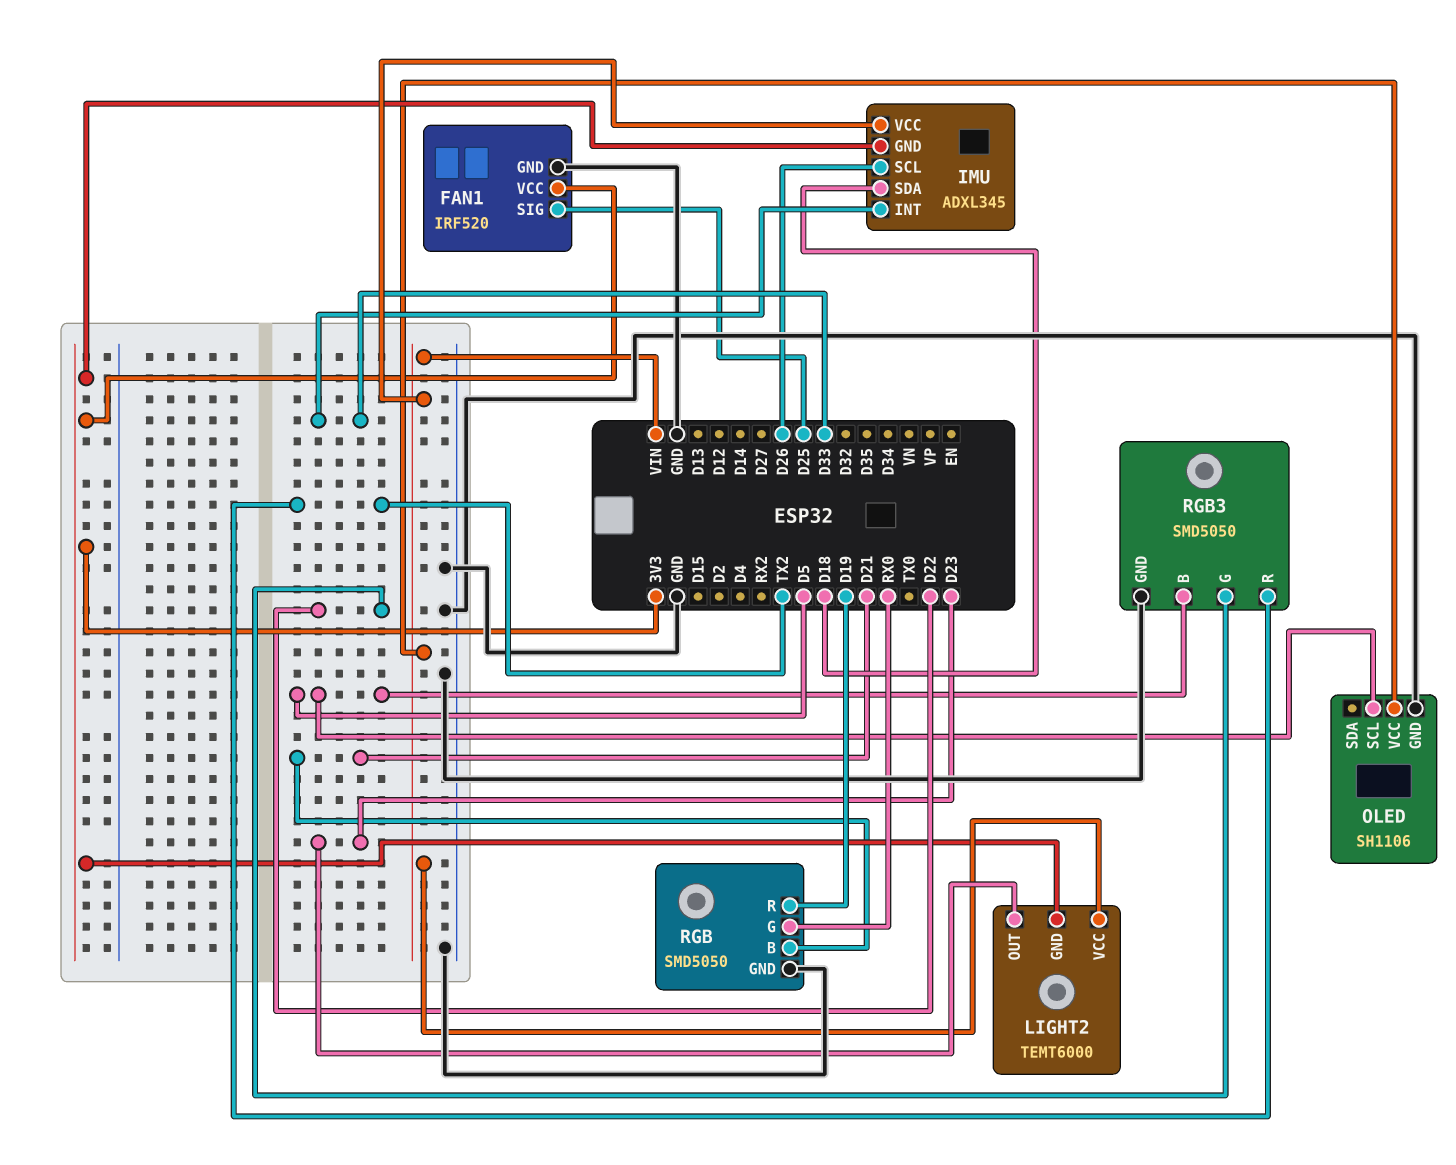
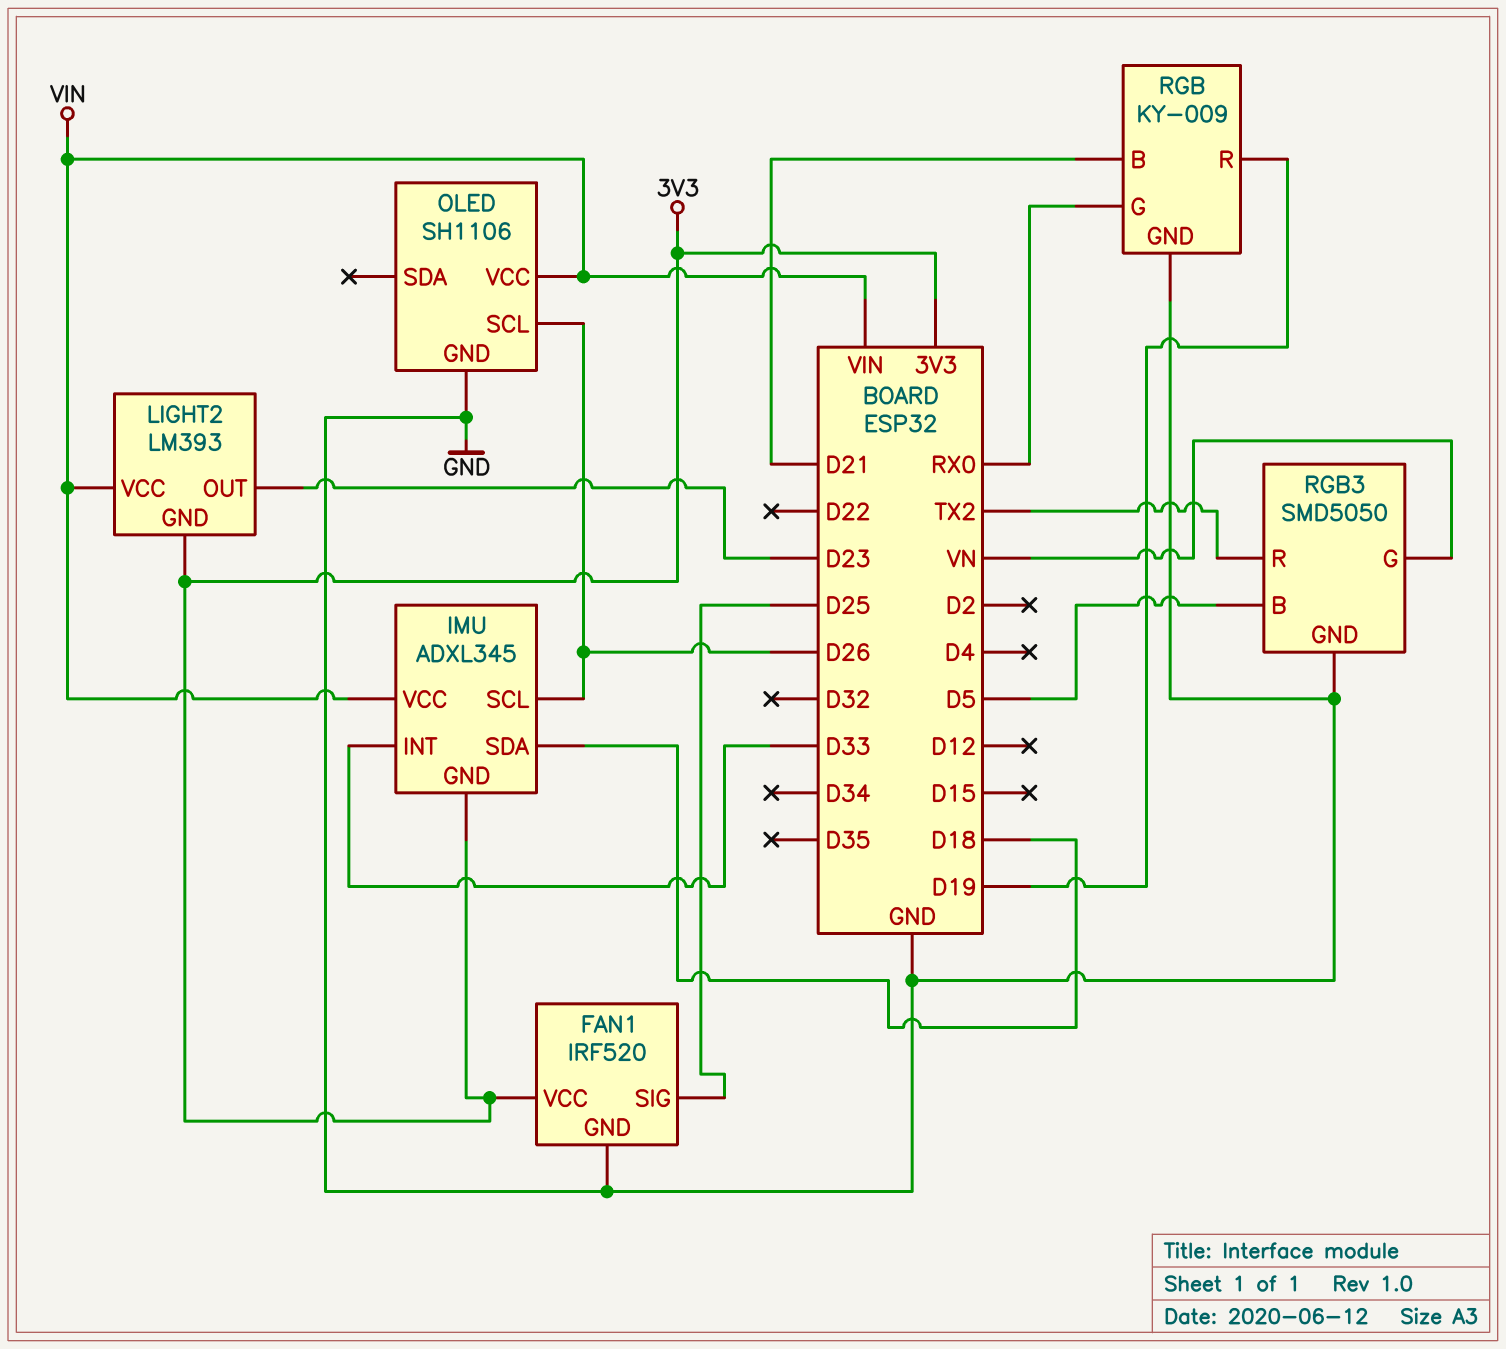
LIGHT2: TEMT6000 -> LM393
OLED pin SCL: D5 -> D26
RGB: SMD5050 -> KY-009
RGB3 pin G: D22 -> VN

